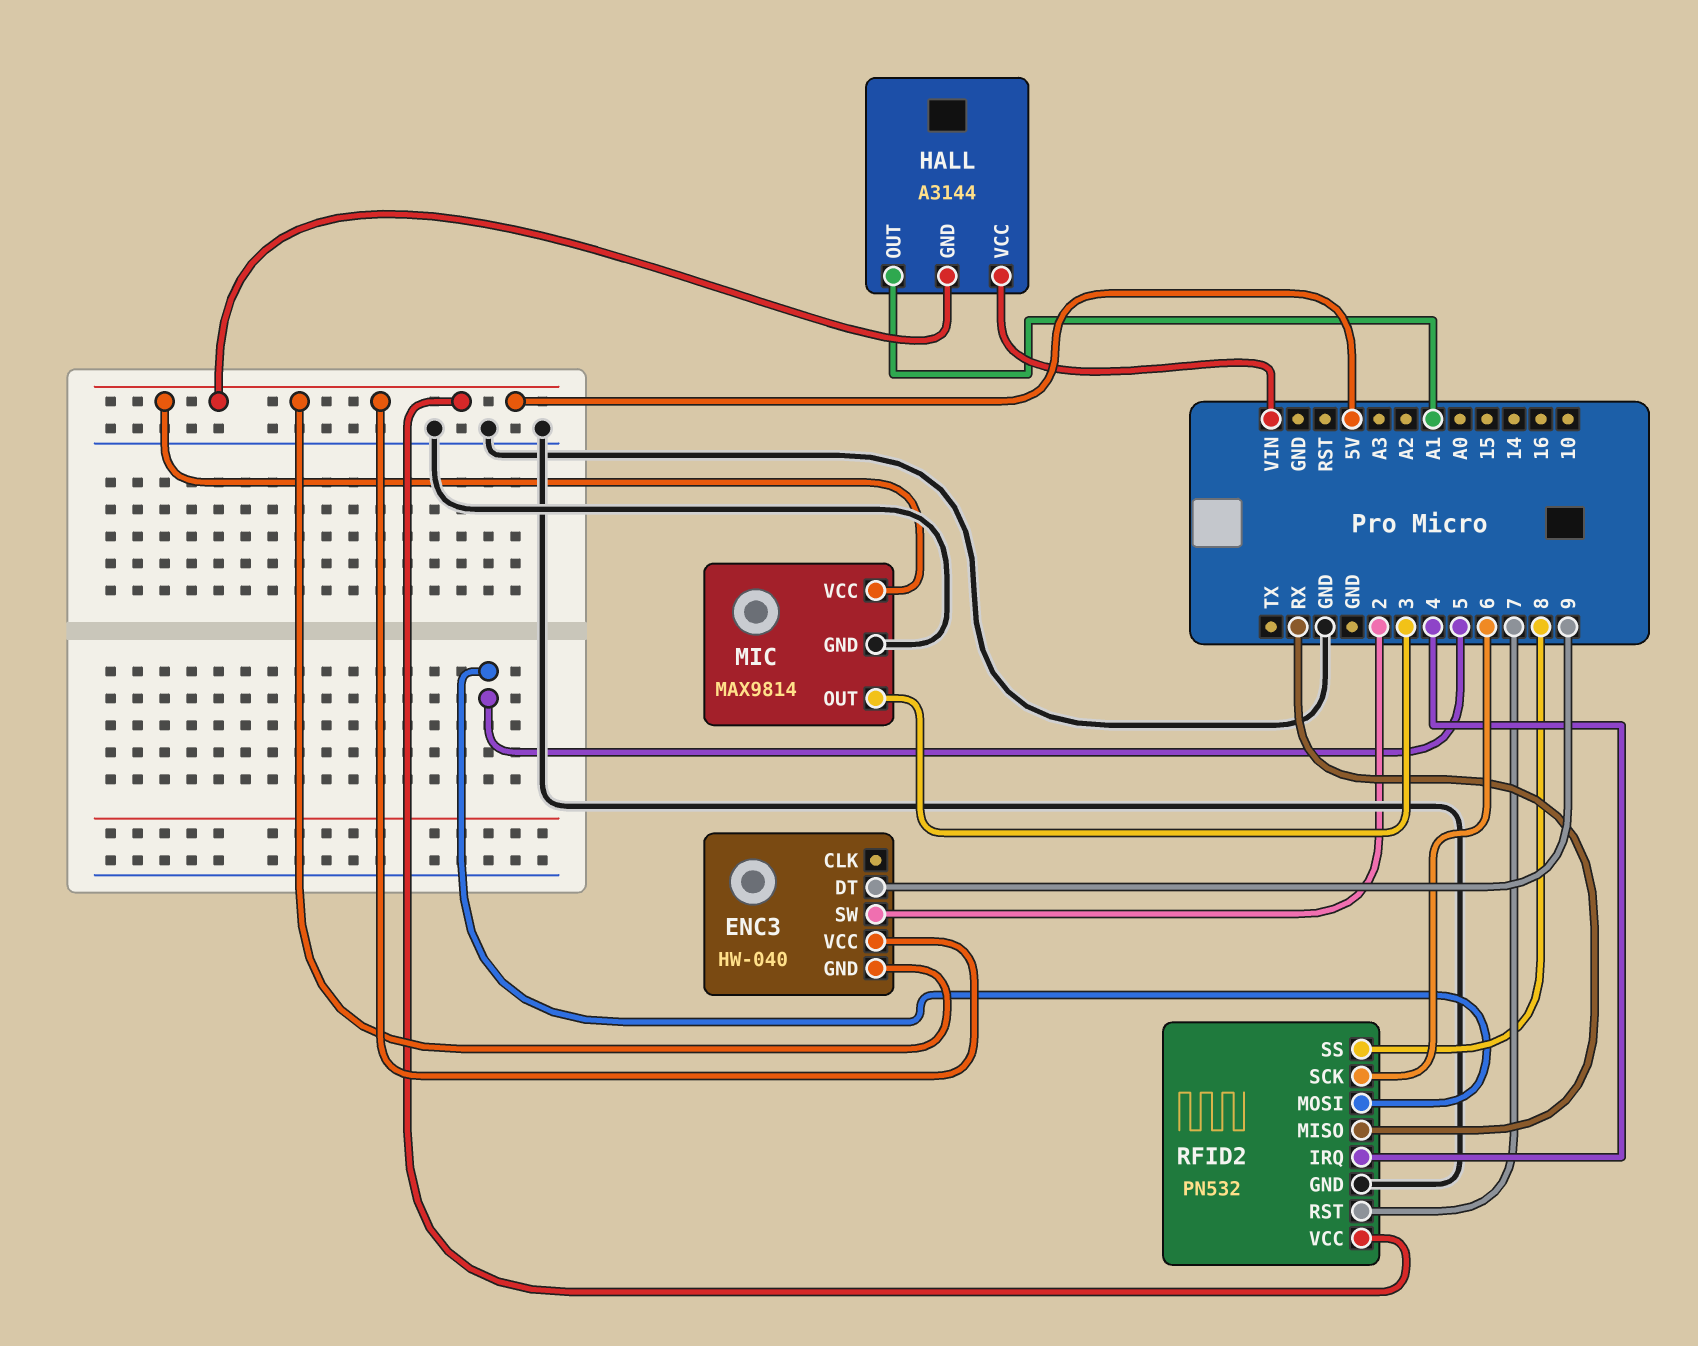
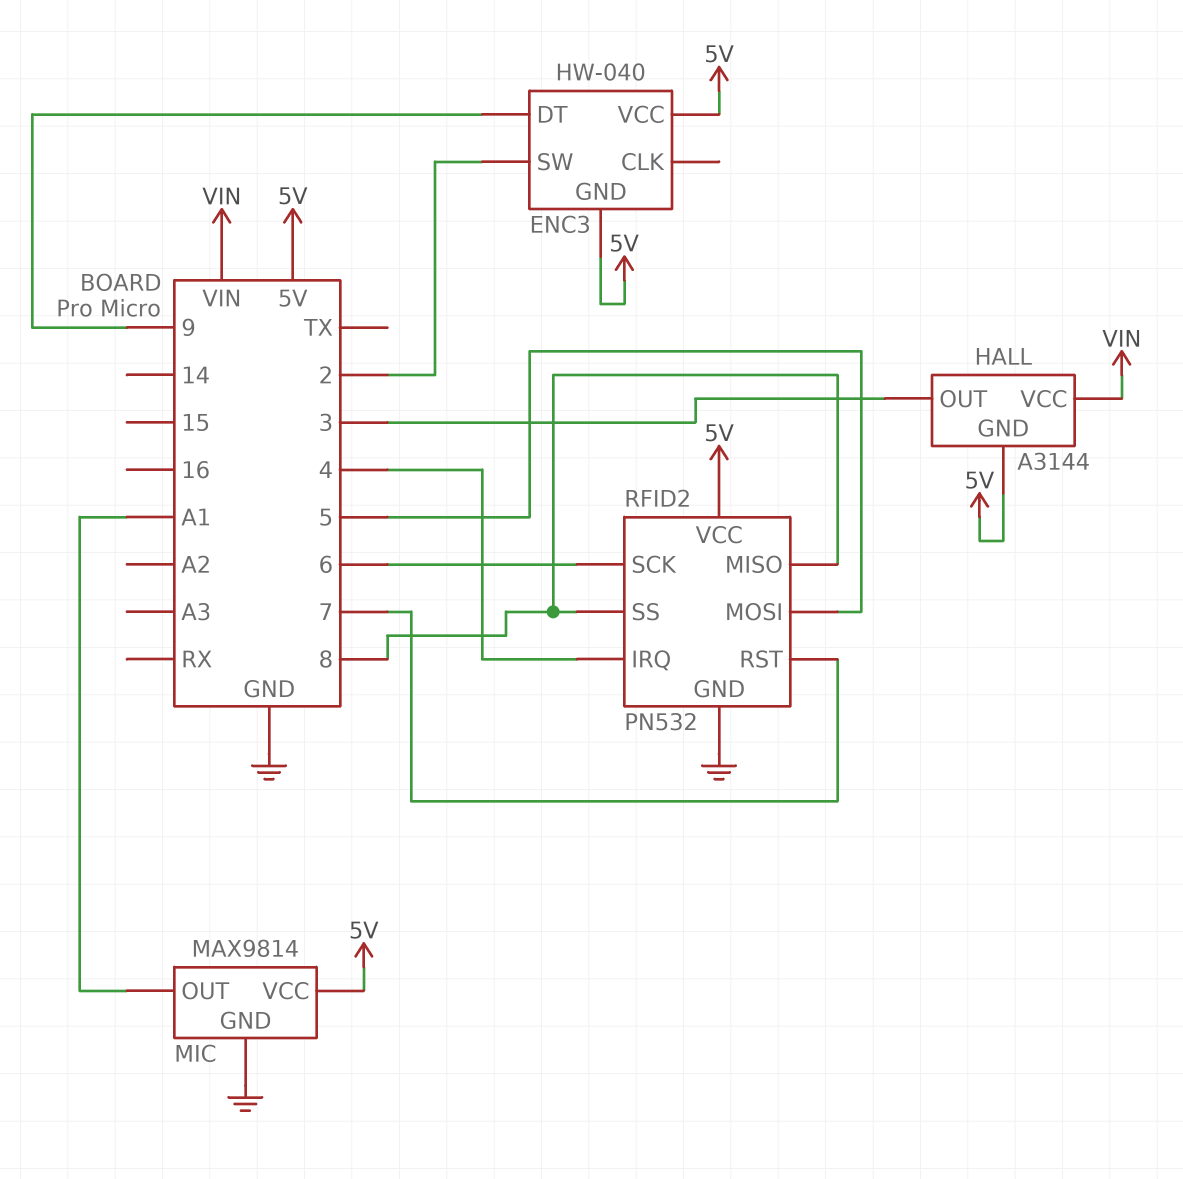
HALL pin OUT: A1 -> 3
MIC pin OUT: 3 -> A1
RFID2 pin MISO: RX -> 8

